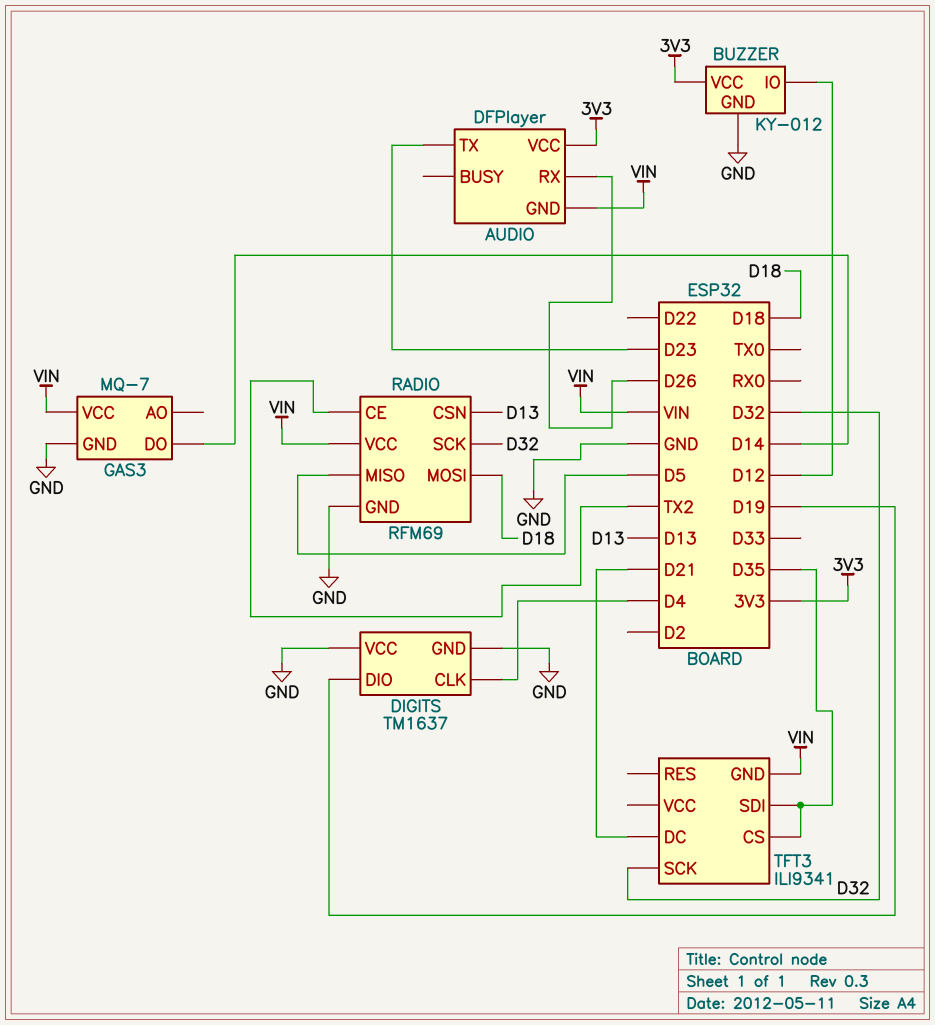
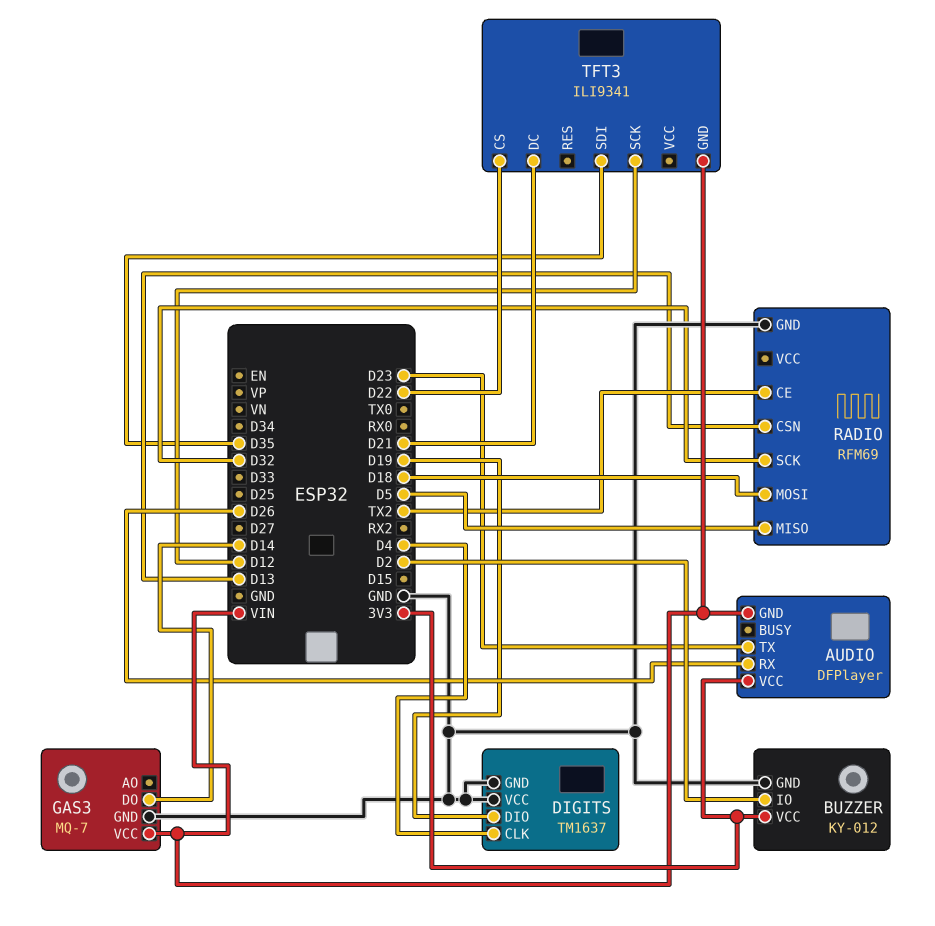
BUZZER pin IO: D12 -> D2
RADIO pin VCC: VIN -> none
TFT3 pin CS: D35 -> D22
TFT3 pin SCK: D32 -> D12

